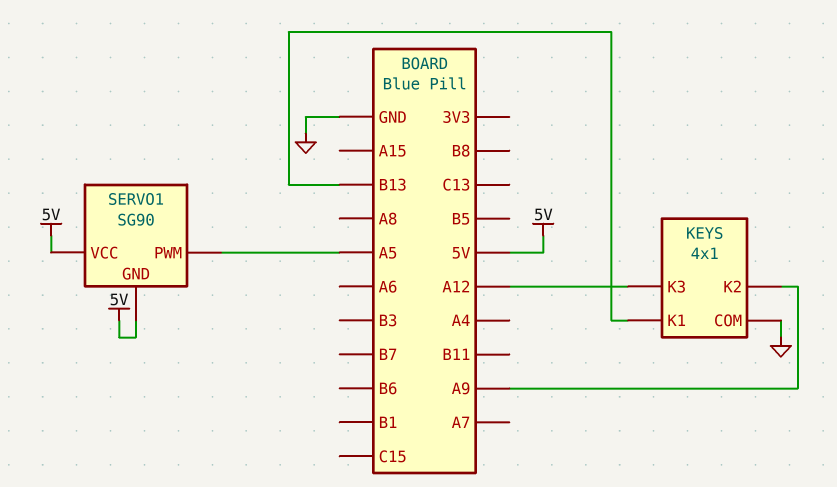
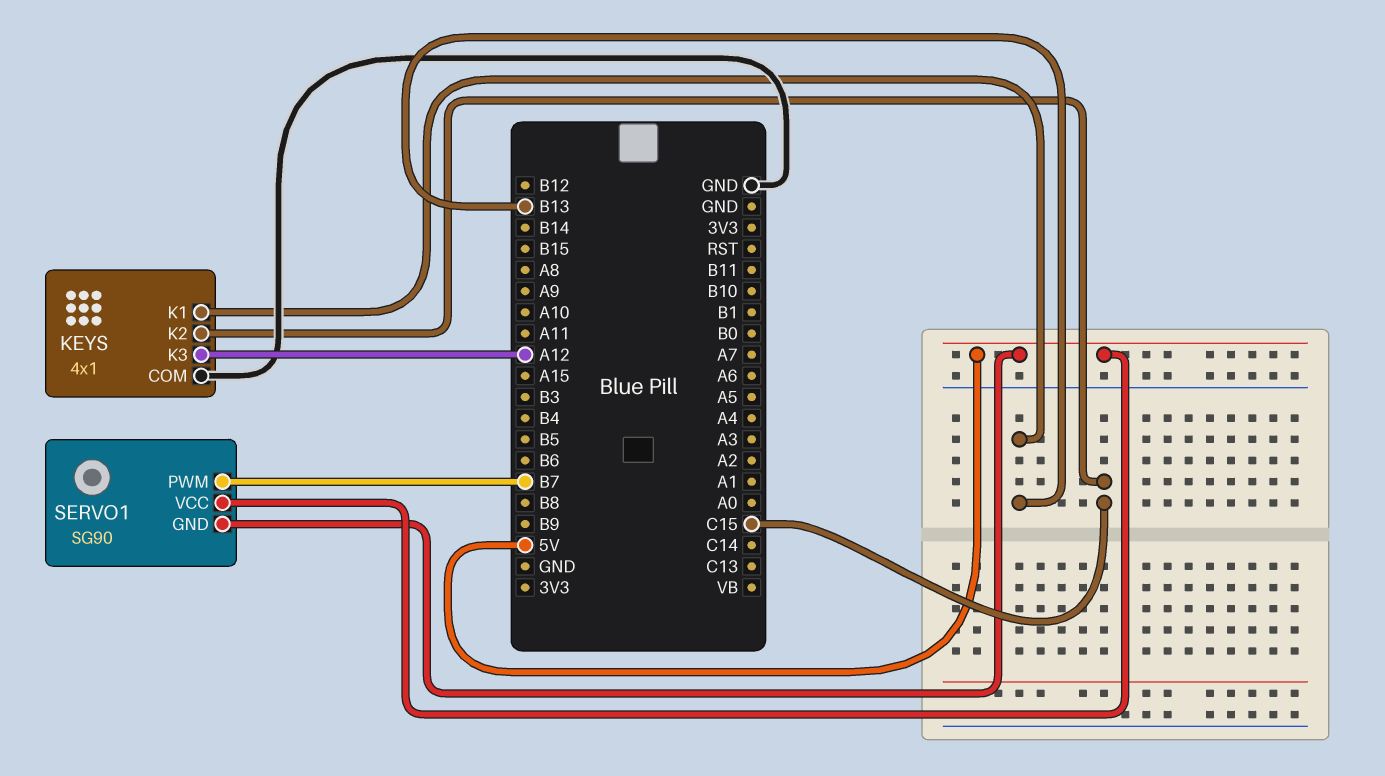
KEYS pin K2: A9 -> C15
SERVO1 pin PWM: A5 -> B7

